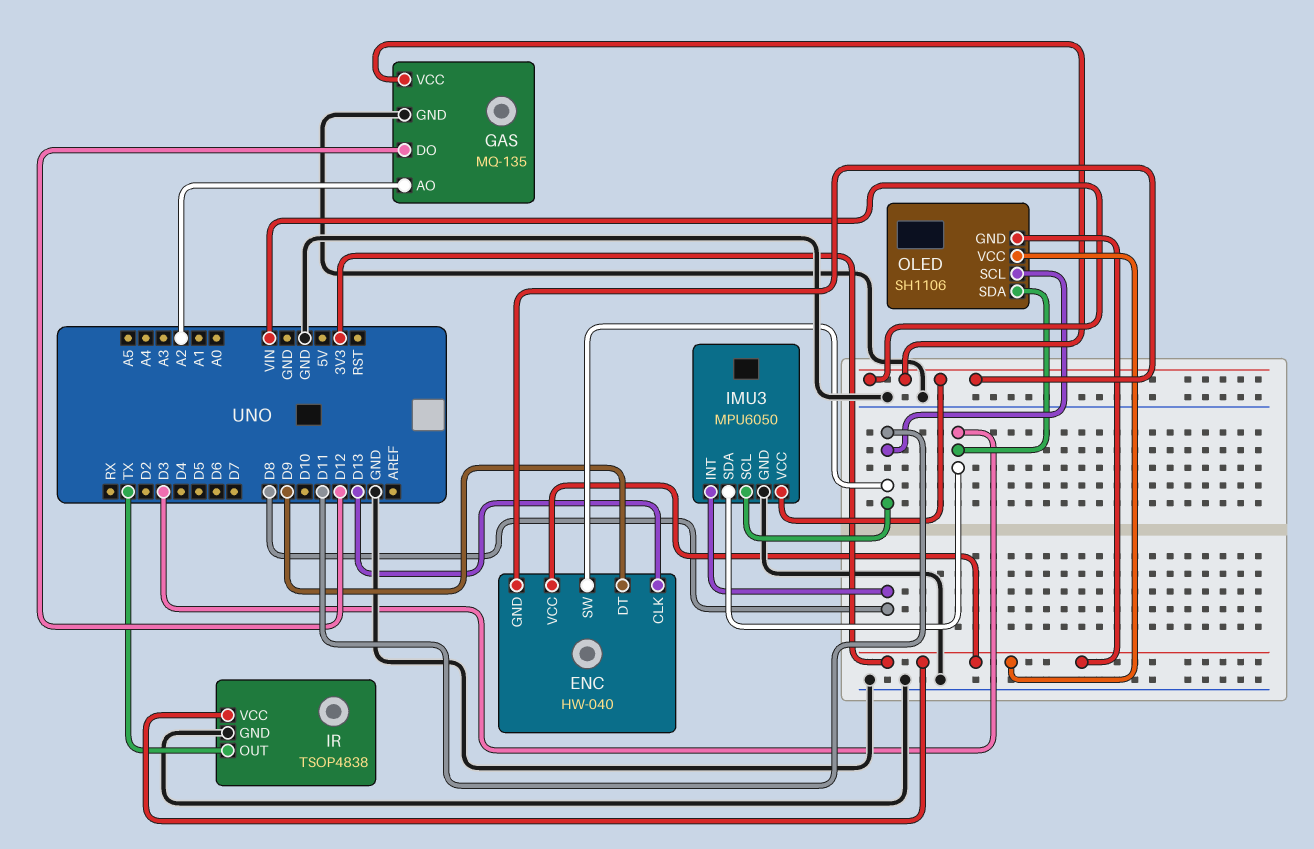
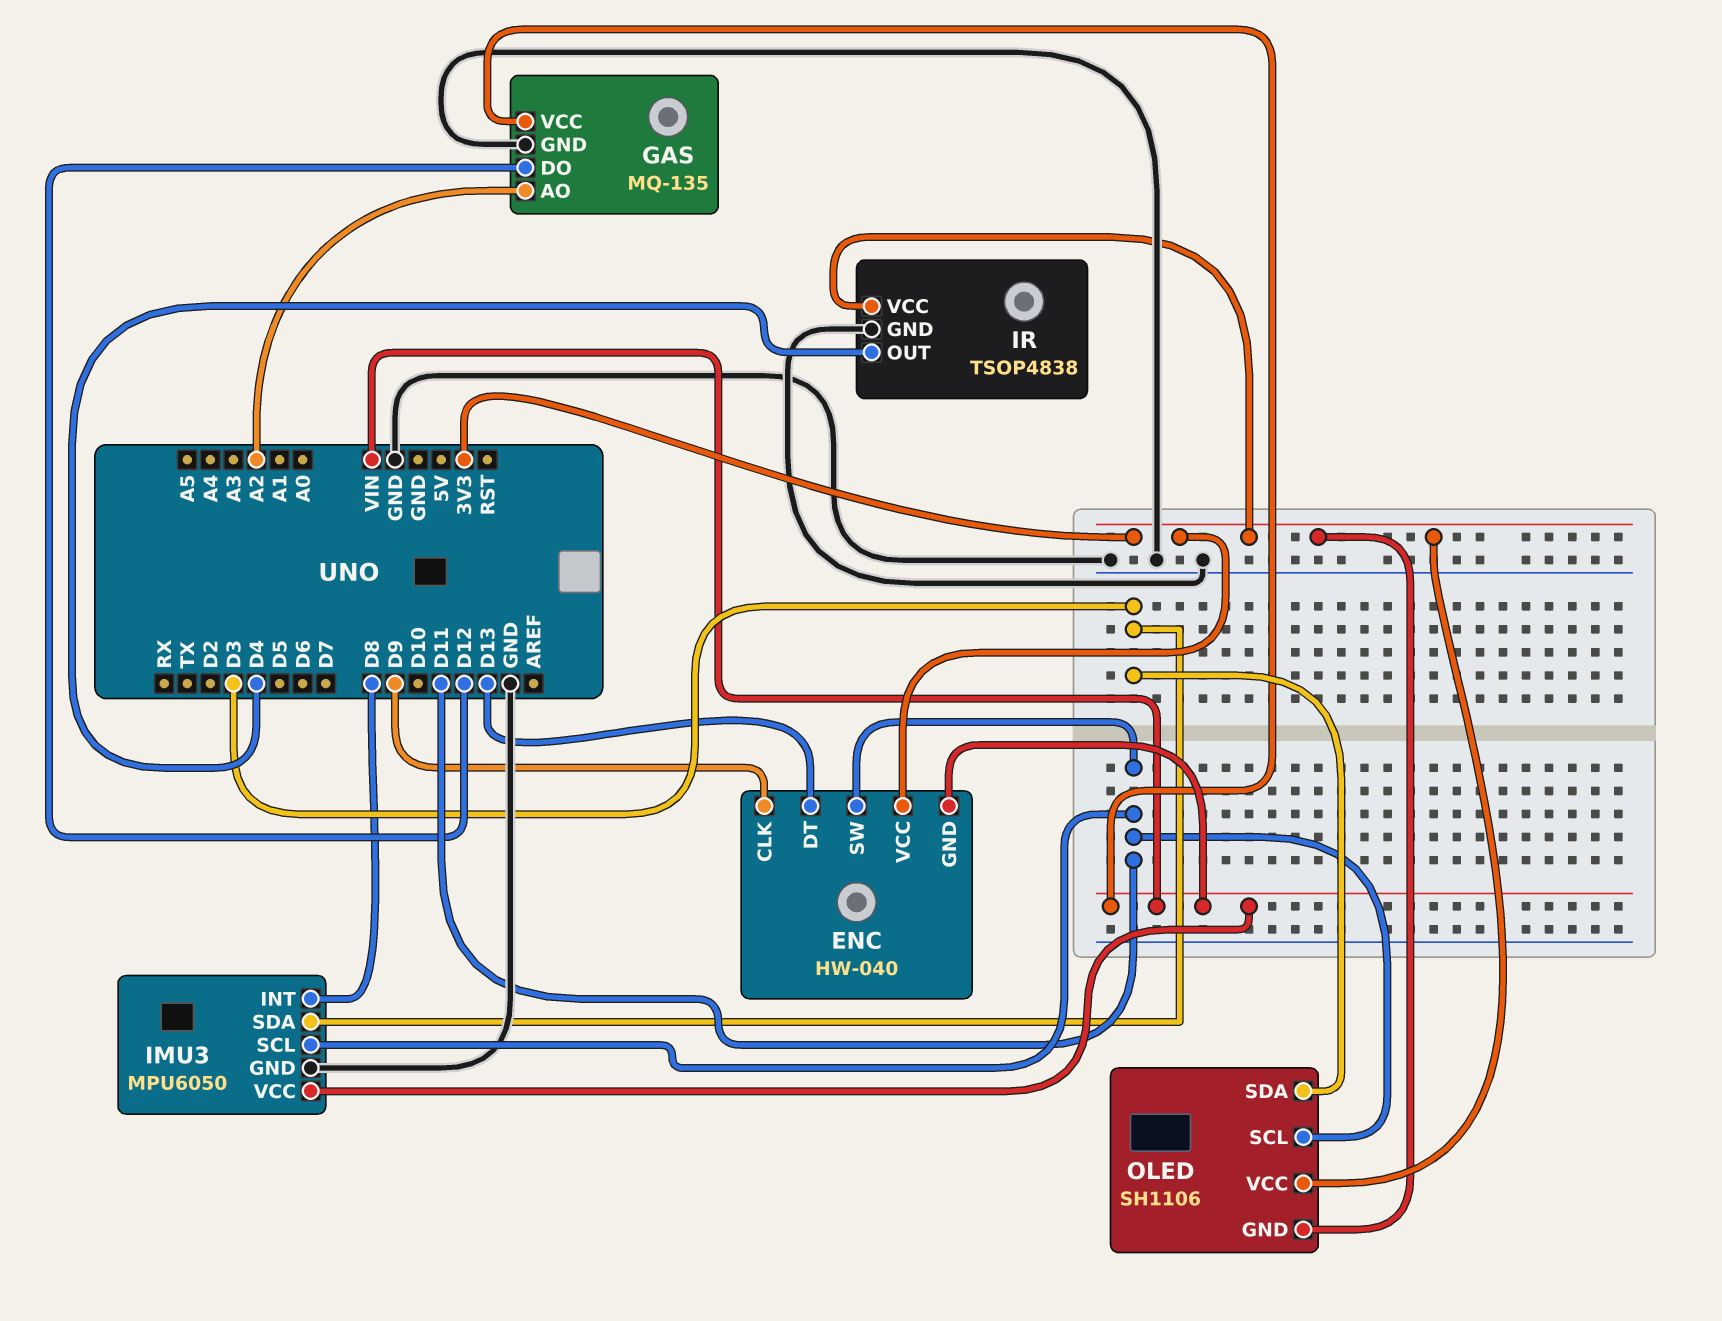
ENC pin CLK: D13 -> D9
ENC pin DT: D9 -> D13
IR pin OUT: TX -> D4

